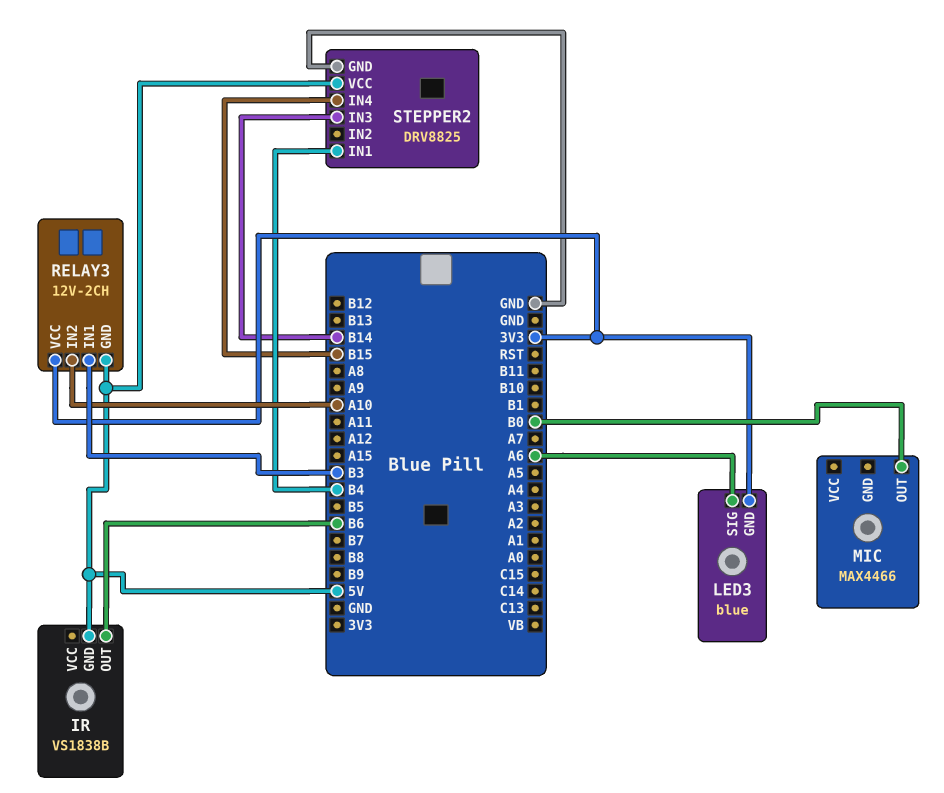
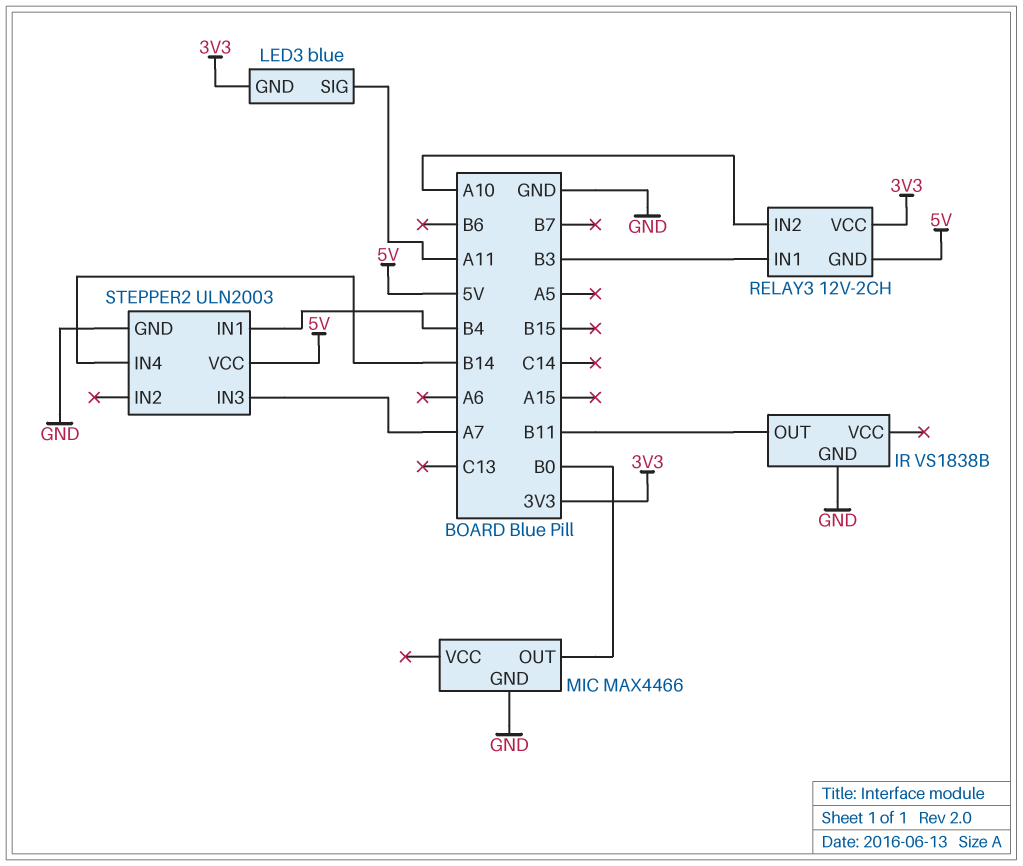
IR pin GND: 5V -> GND
IR pin OUT: B6 -> B11
LED3 pin SIG: A6 -> A11
MIC pin GND: none -> GND
STEPPER2: DRV8825 -> ULN2003
STEPPER2 pin IN3: B14 -> A7
STEPPER2 pin IN4: B15 -> B14

